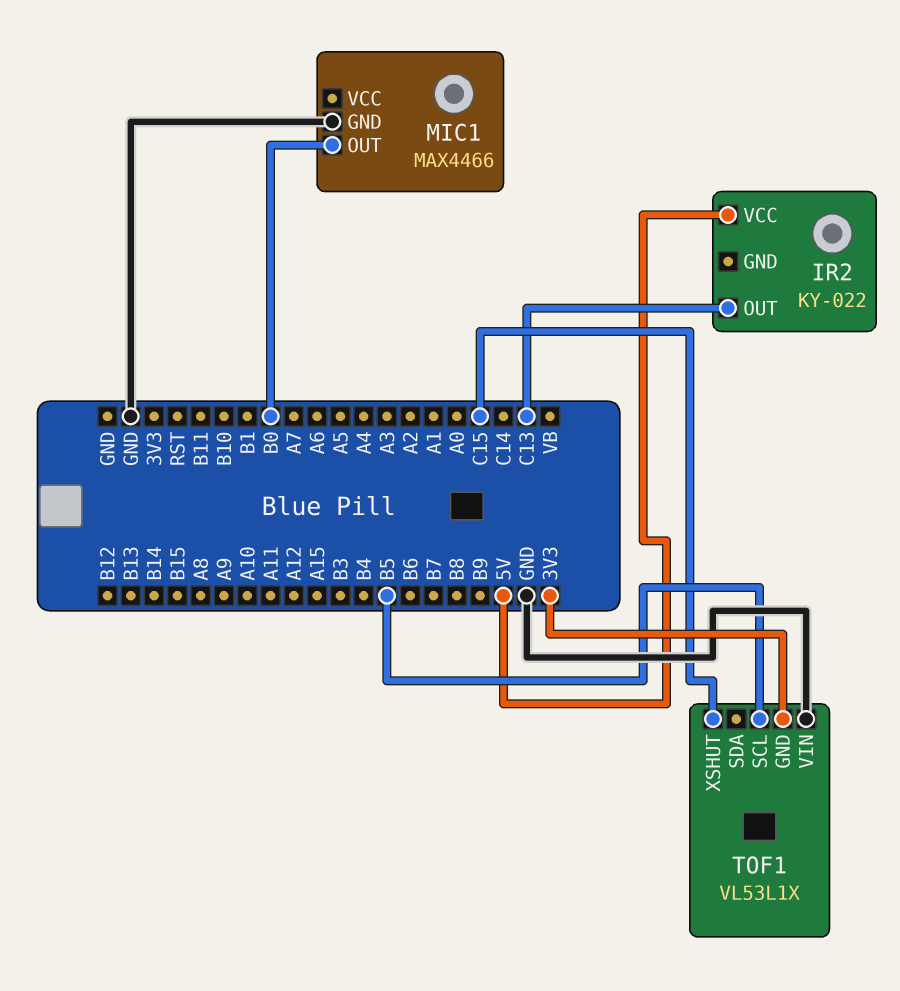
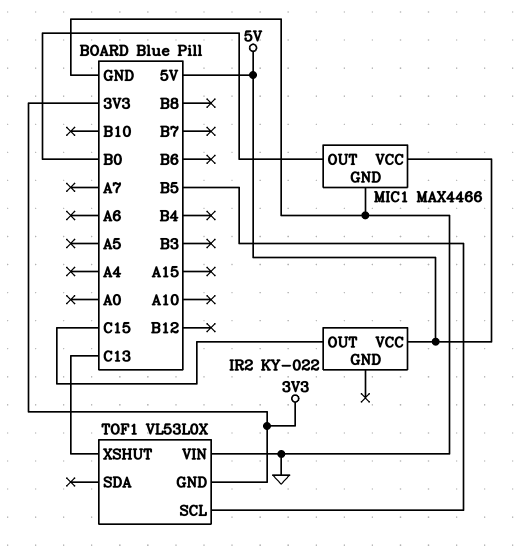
IR2 pin OUT: C13 -> C15
MIC1 pin VCC: none -> 5V
TOF1: VL53L1X -> VL53L0X
TOF1 pin XSHUT: C15 -> C13

